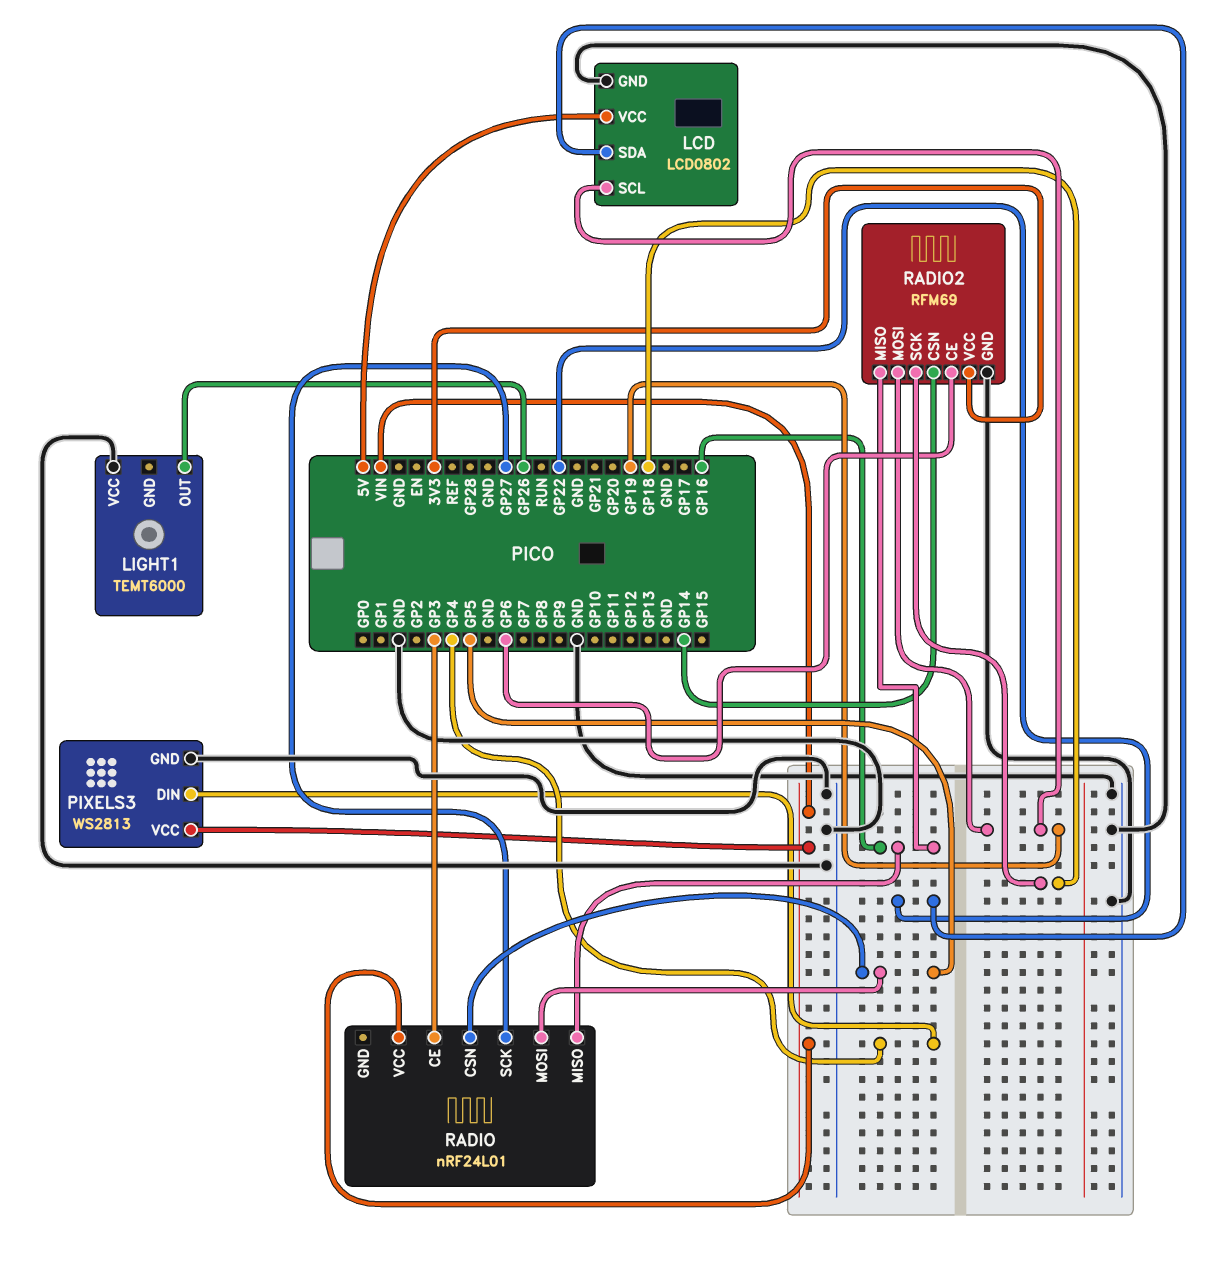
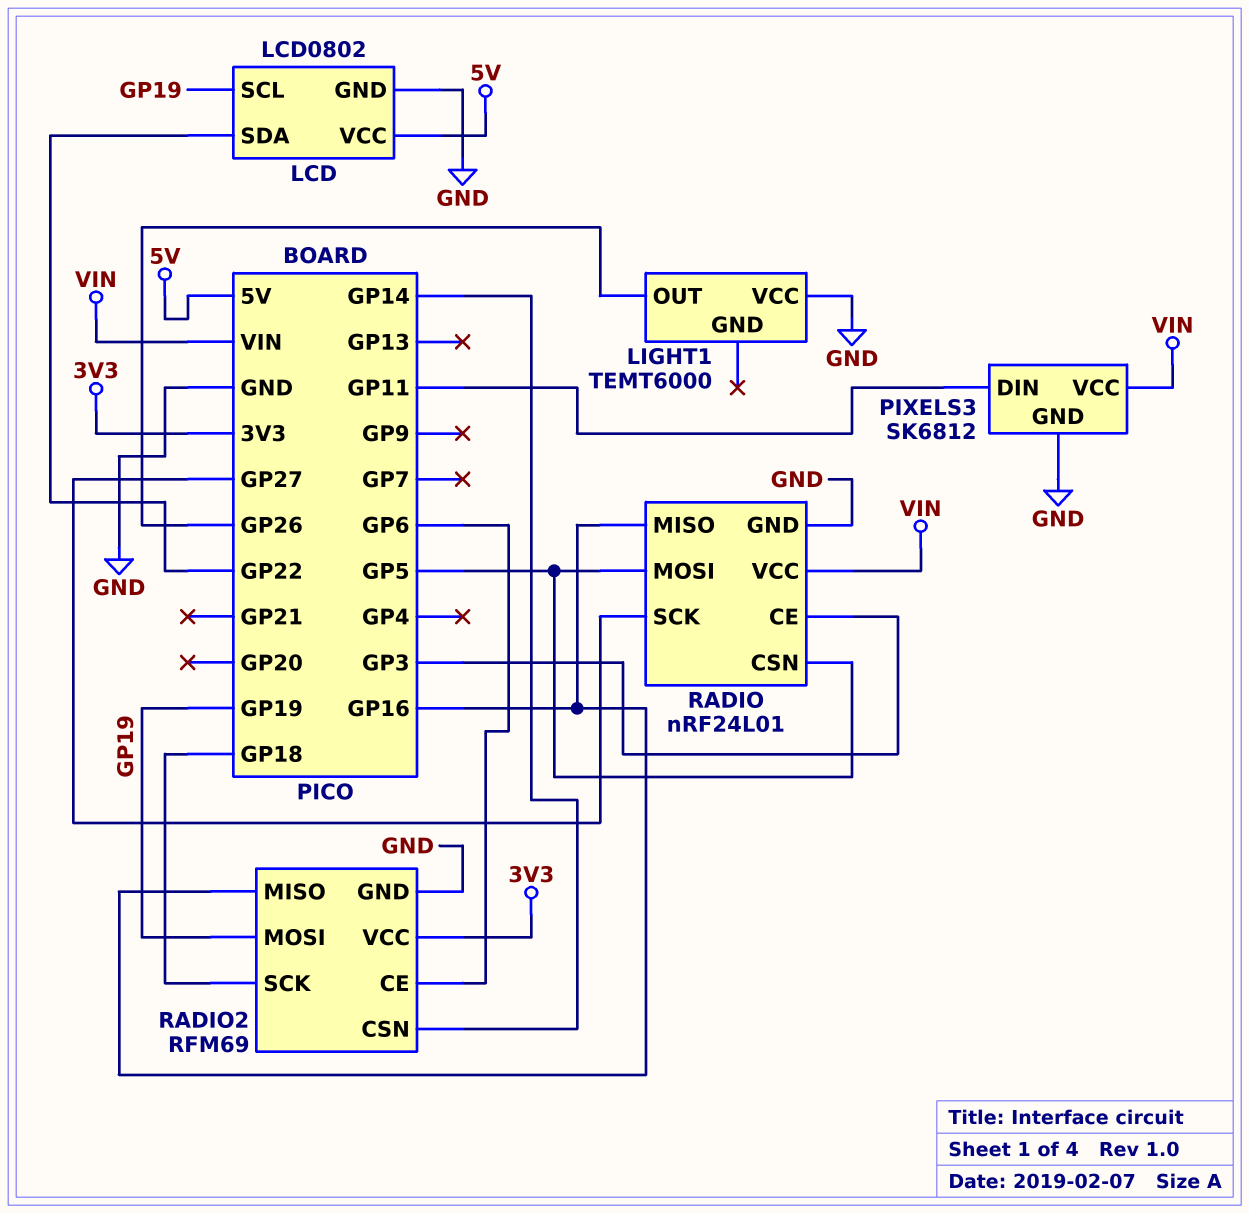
PIXELS3: WS2813 -> SK6812
PIXELS3 pin DIN: GP4 -> GP11
RADIO pin GND: none -> GND

